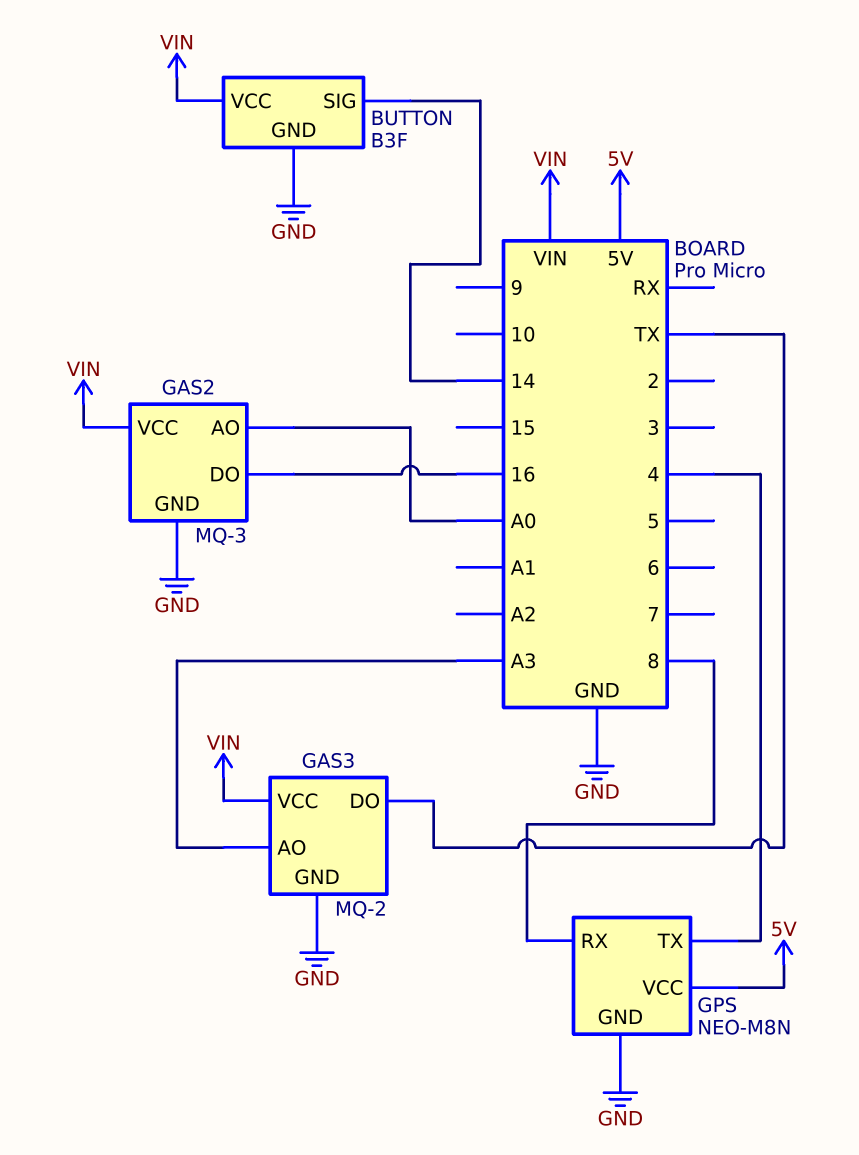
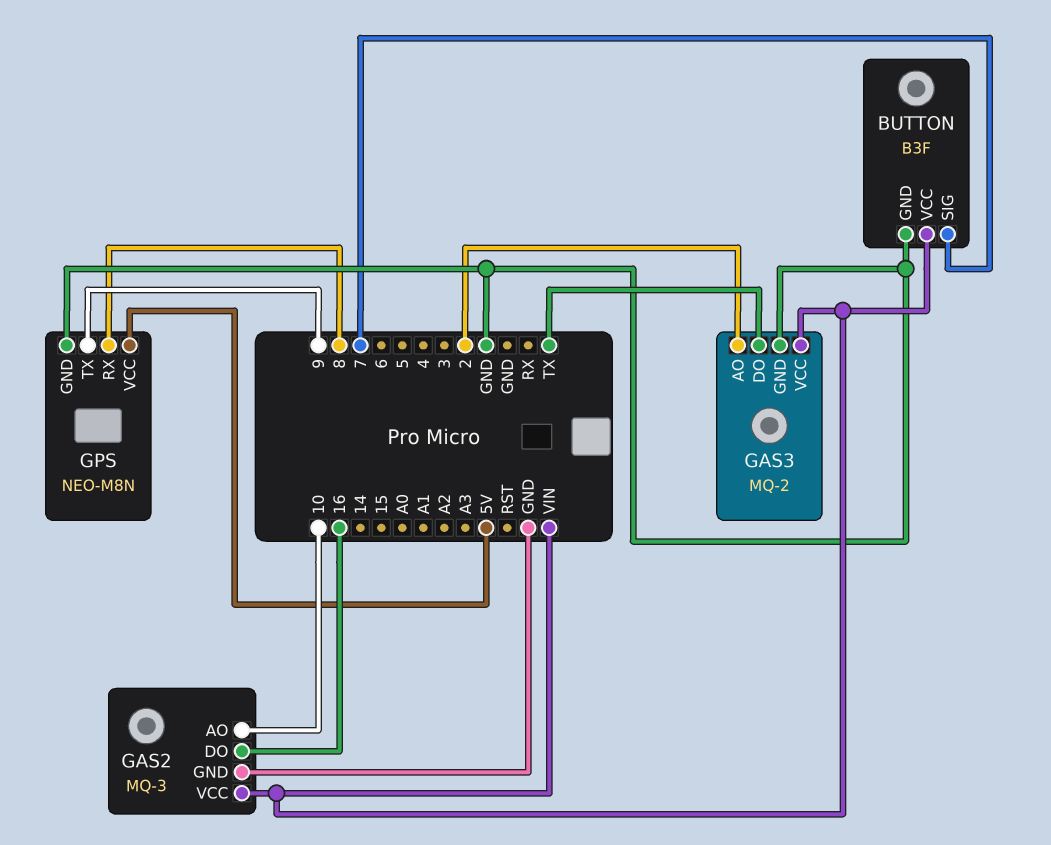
BUTTON pin SIG: 14 -> 7
GAS2 pin AO: A0 -> 10
GAS3 pin AO: A3 -> 2
GPS pin TX: 4 -> 9

